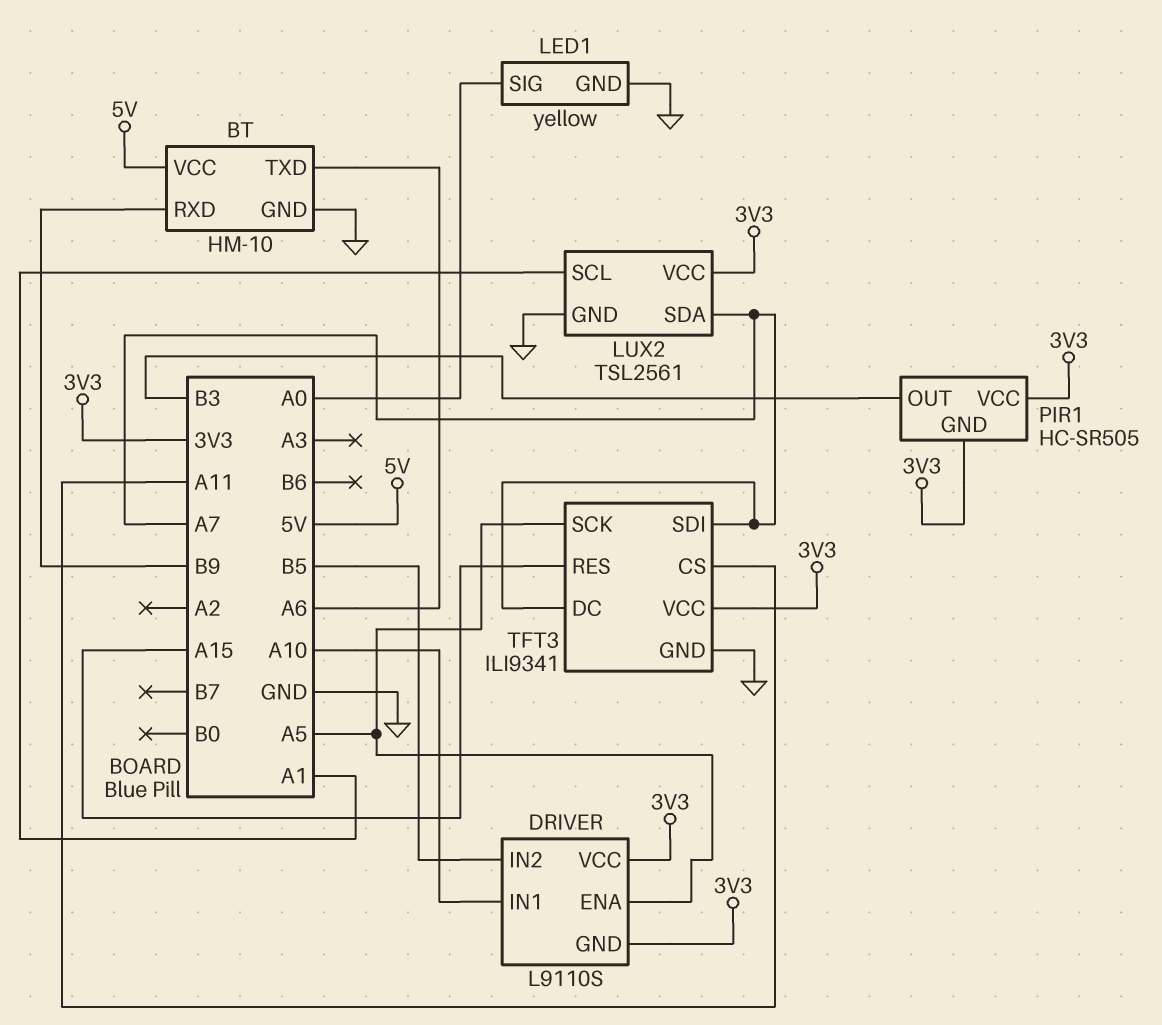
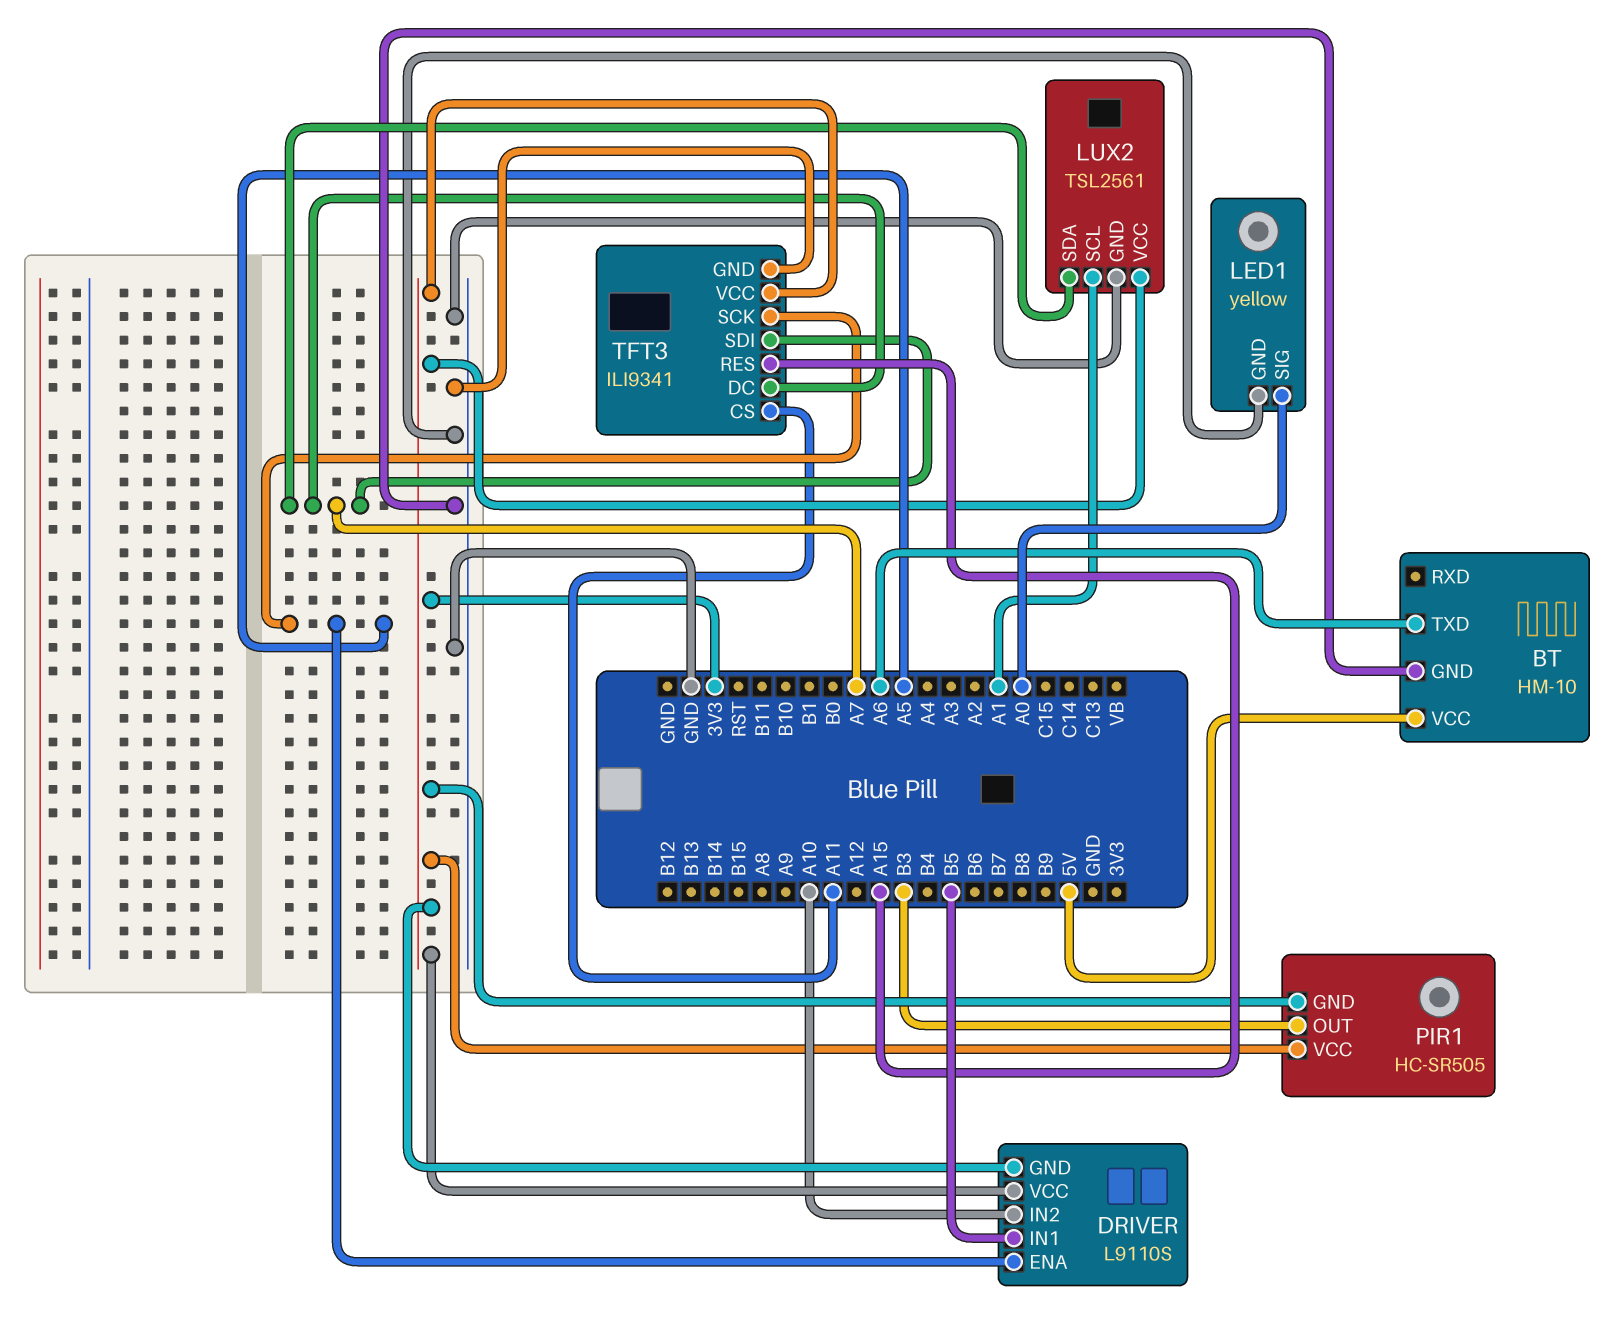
BT pin RXD: B9 -> none
DRIVER pin IN1: A10 -> B5
DRIVER pin IN2: B5 -> A10

